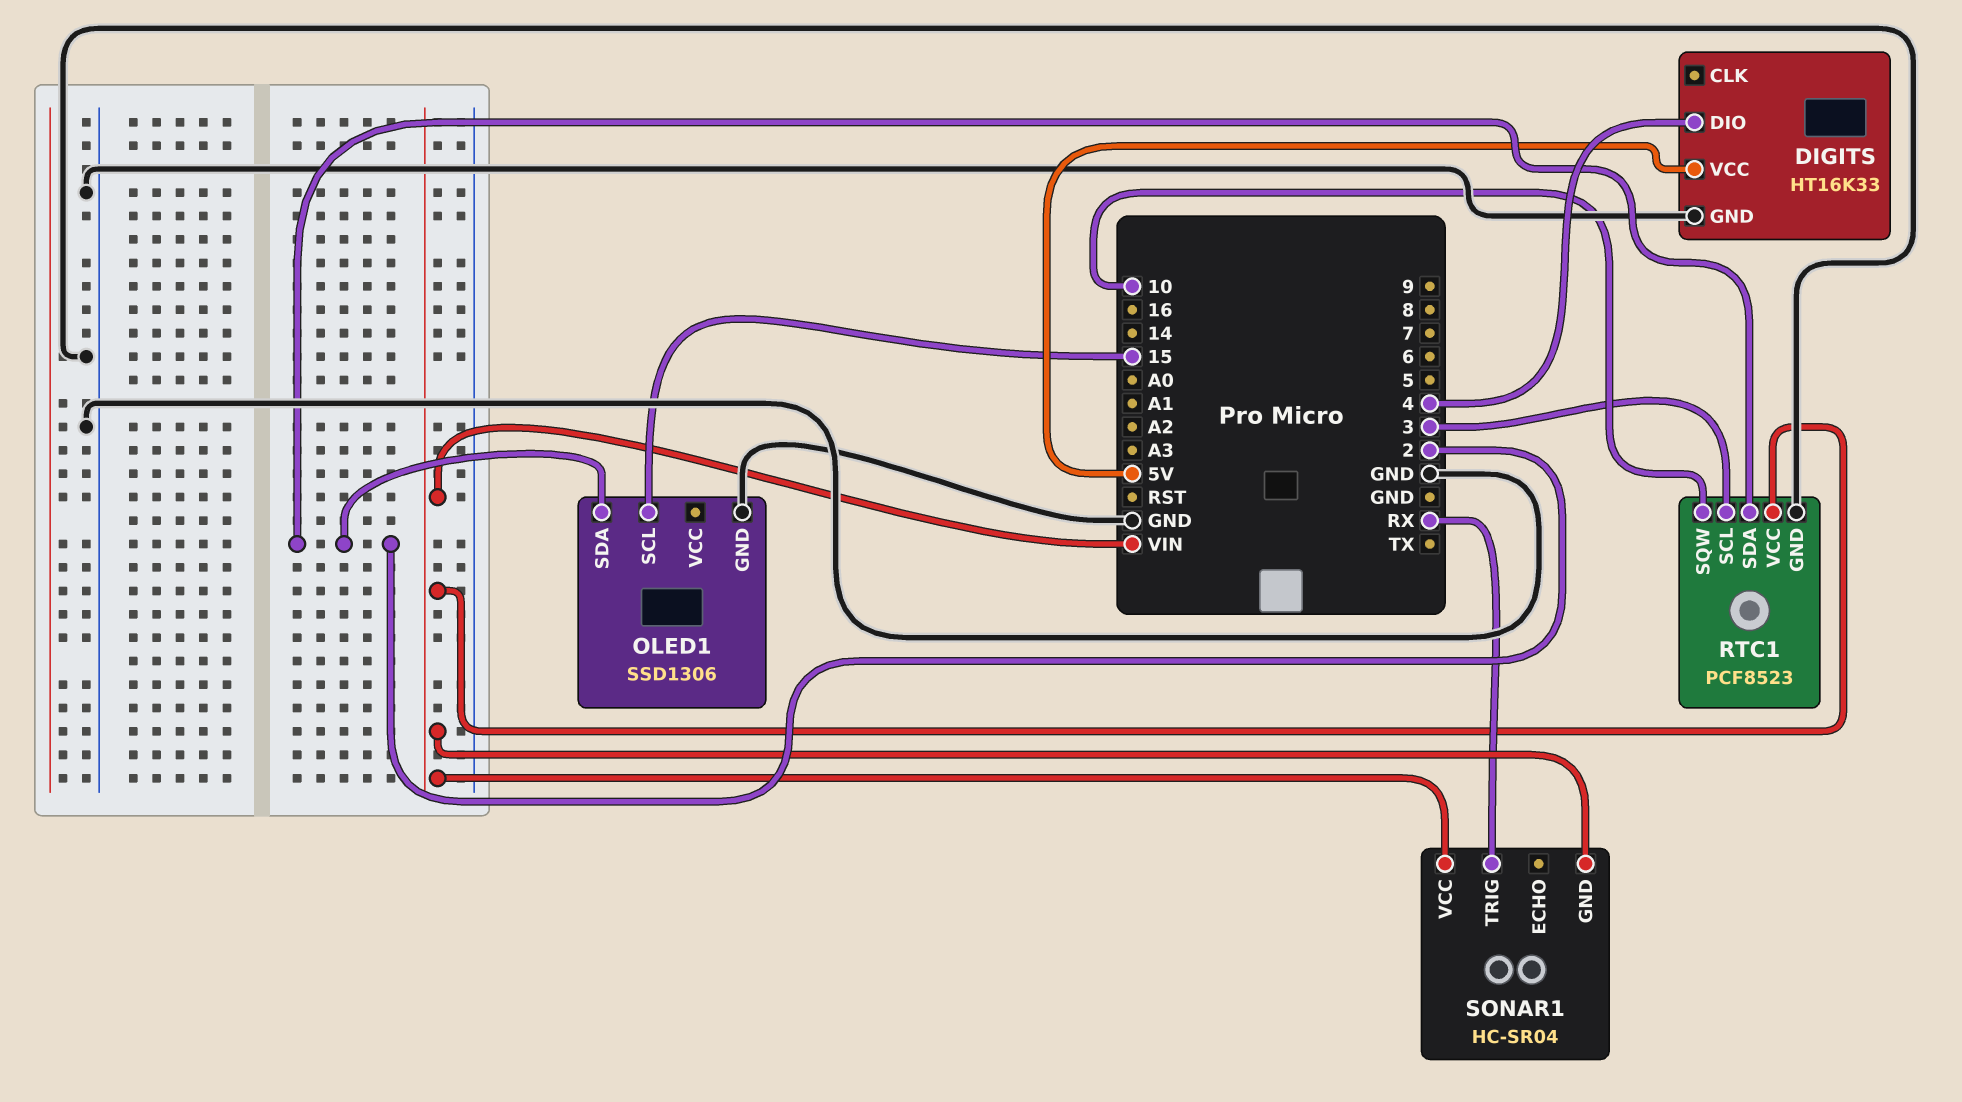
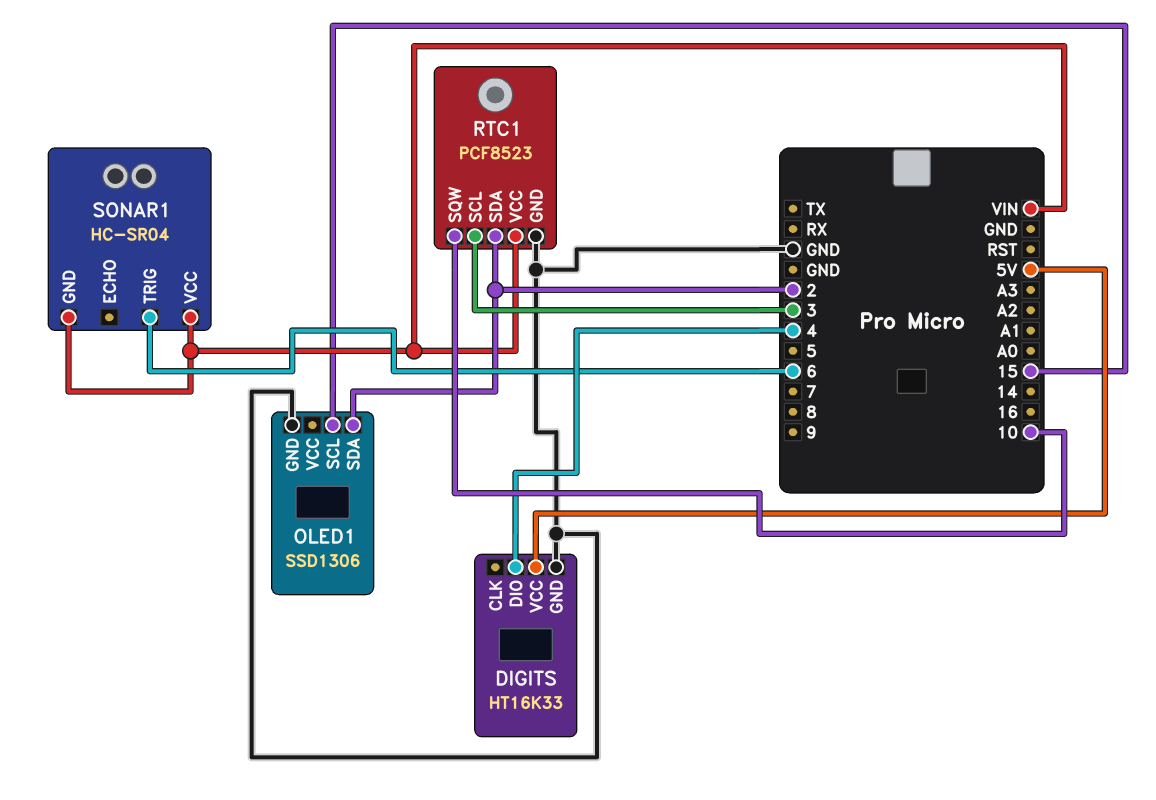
SONAR1 pin TRIG: RX -> 6

